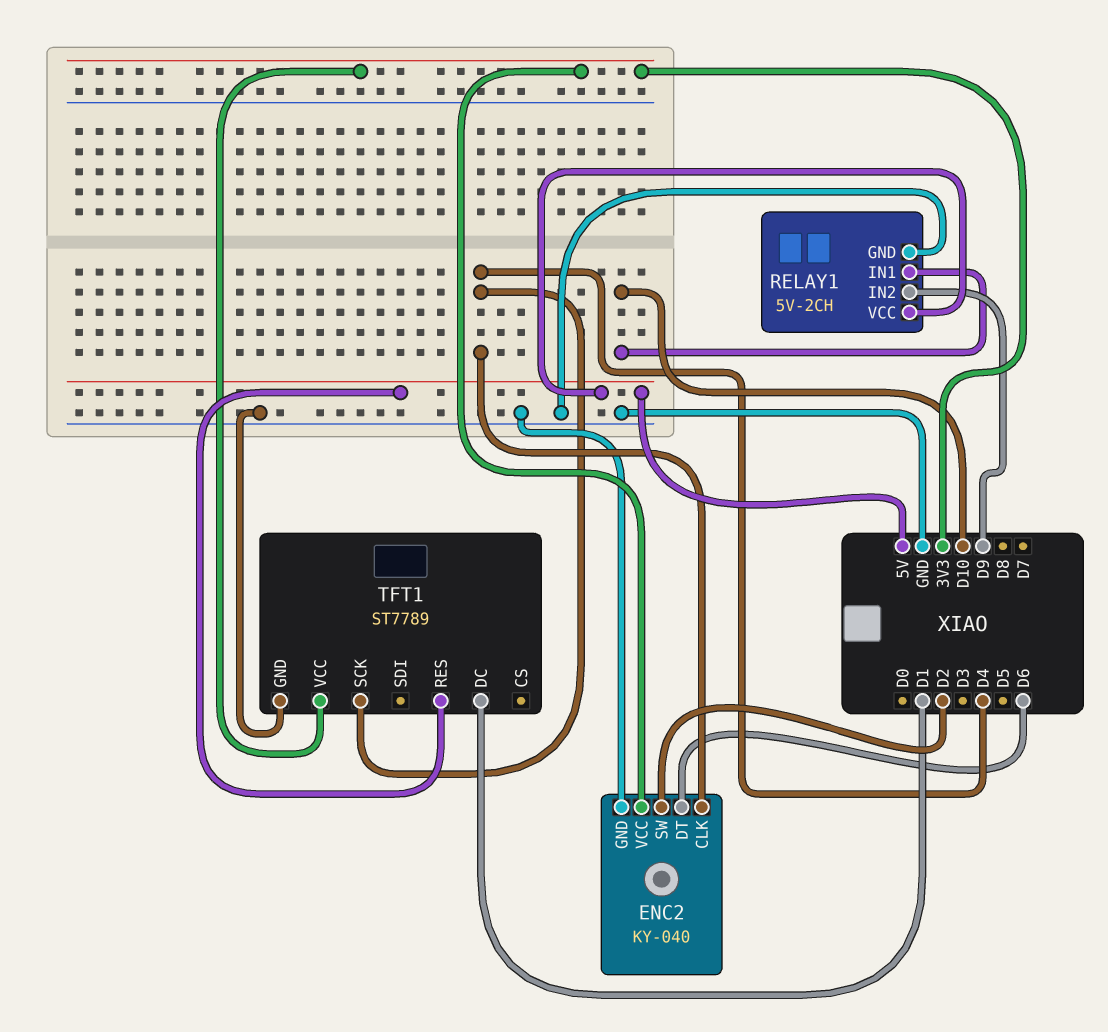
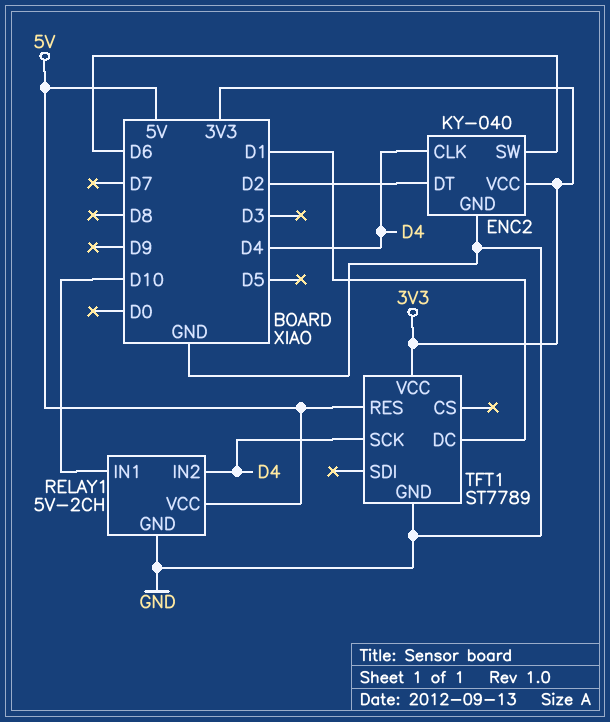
ENC2 pin DT: D6 -> D2
ENC2 pin SW: D2 -> D6
RELAY1 pin IN2: D9 -> D4

